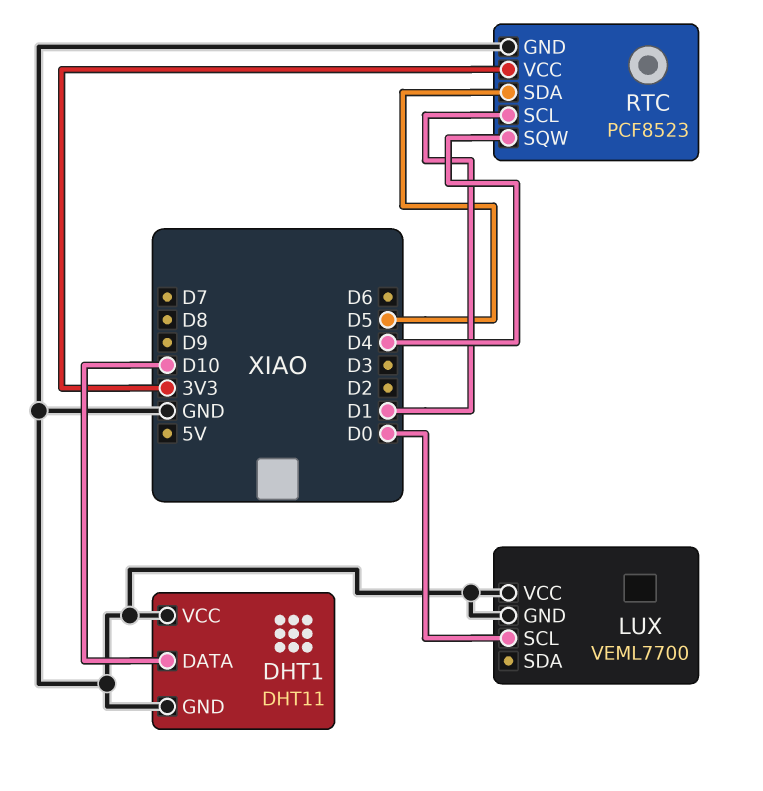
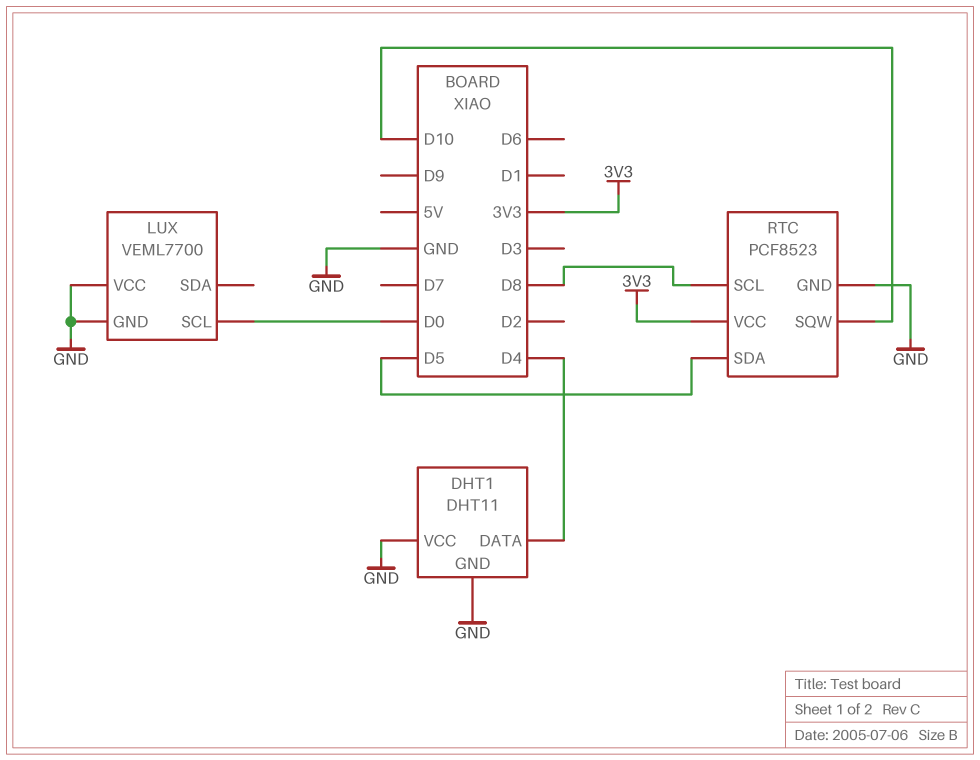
DHT1 pin DATA: D10 -> D4
RTC pin SCL: D1 -> D8
RTC pin SQW: D4 -> D10

